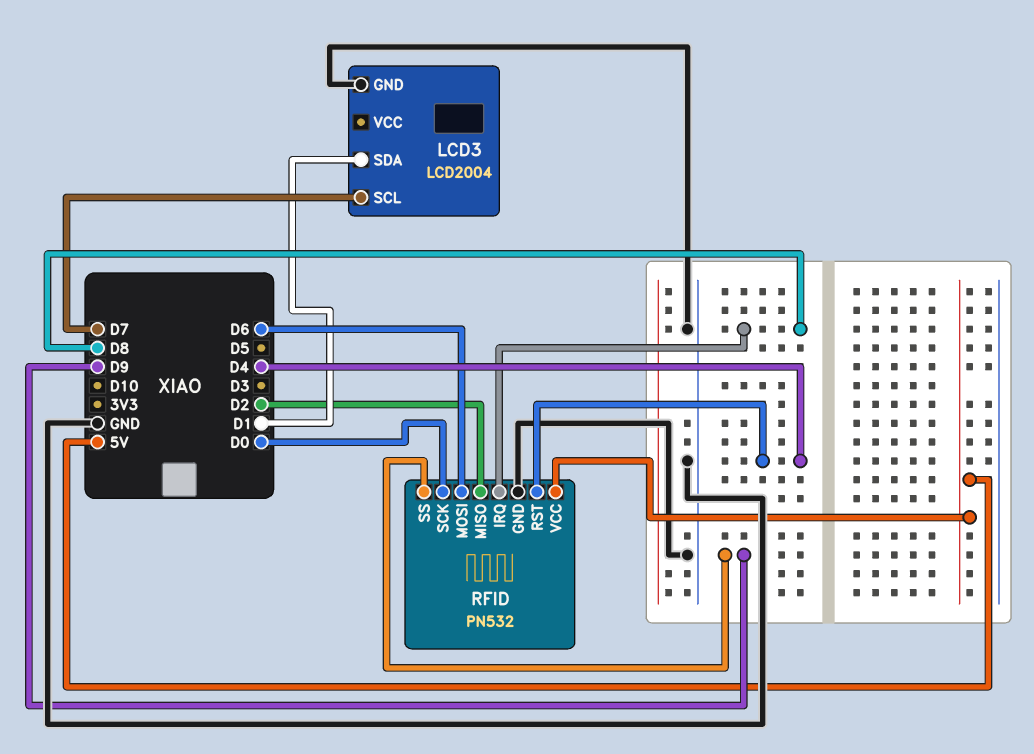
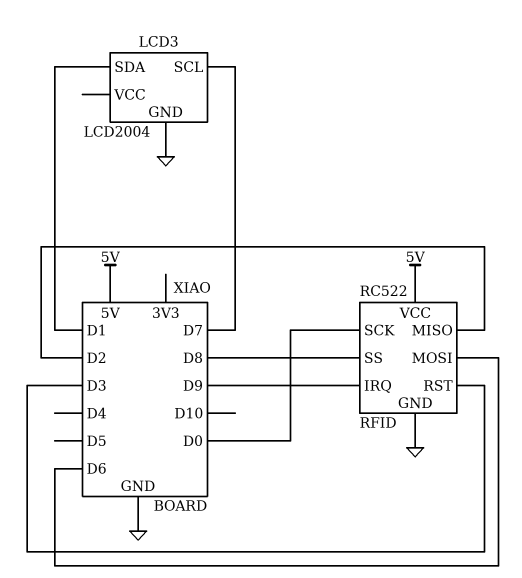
RFID: PN532 -> RC522
RFID pin IRQ: D8 -> D9
RFID pin RST: D4 -> D3
RFID pin SS: D9 -> D8

